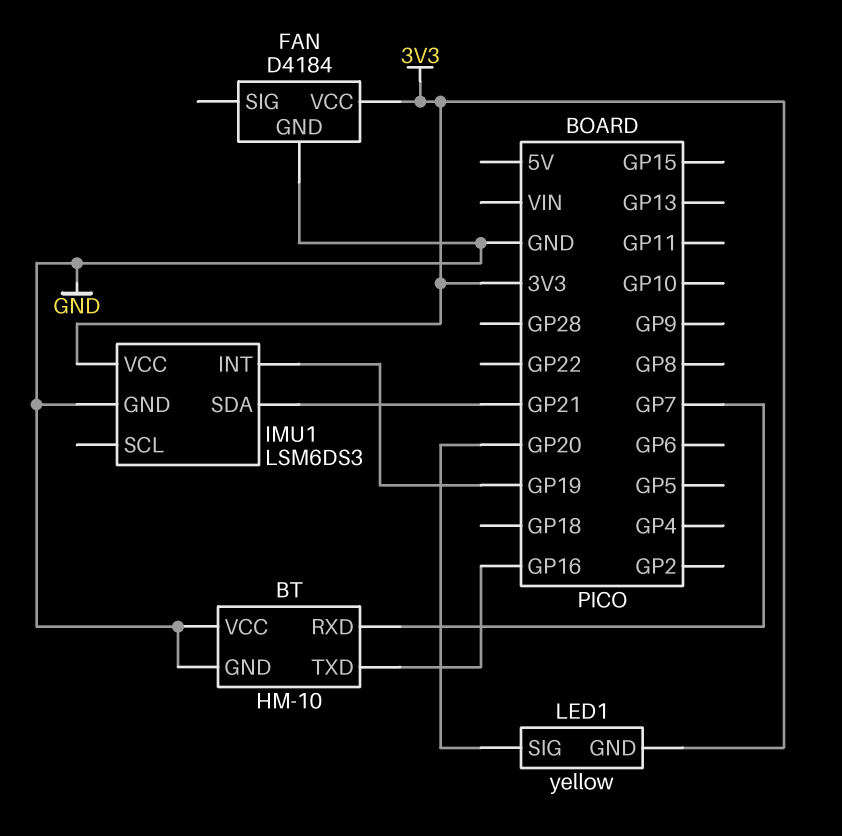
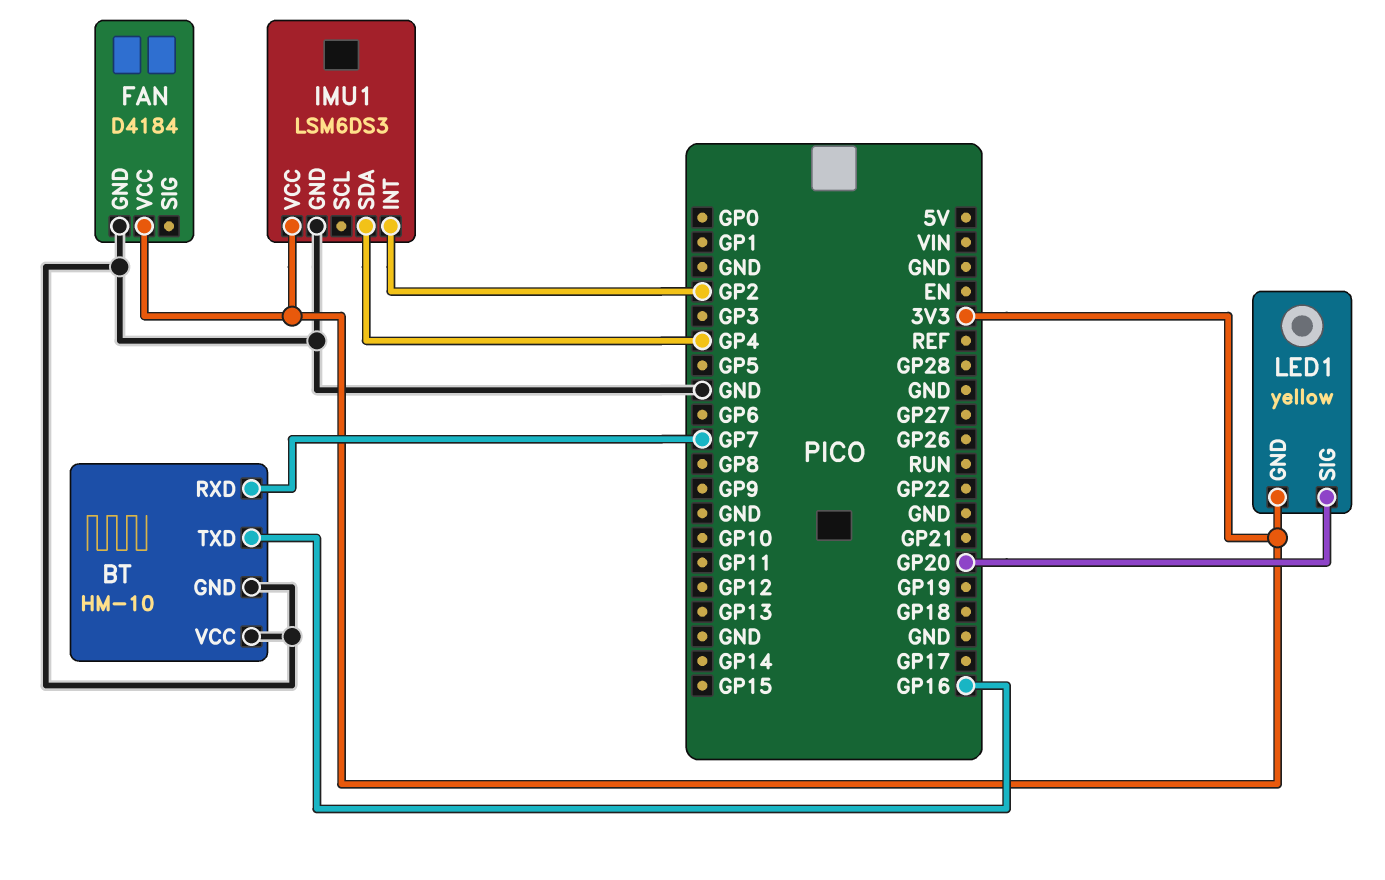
IMU1 pin INT: GP19 -> GP2
IMU1 pin SDA: GP21 -> GP4

